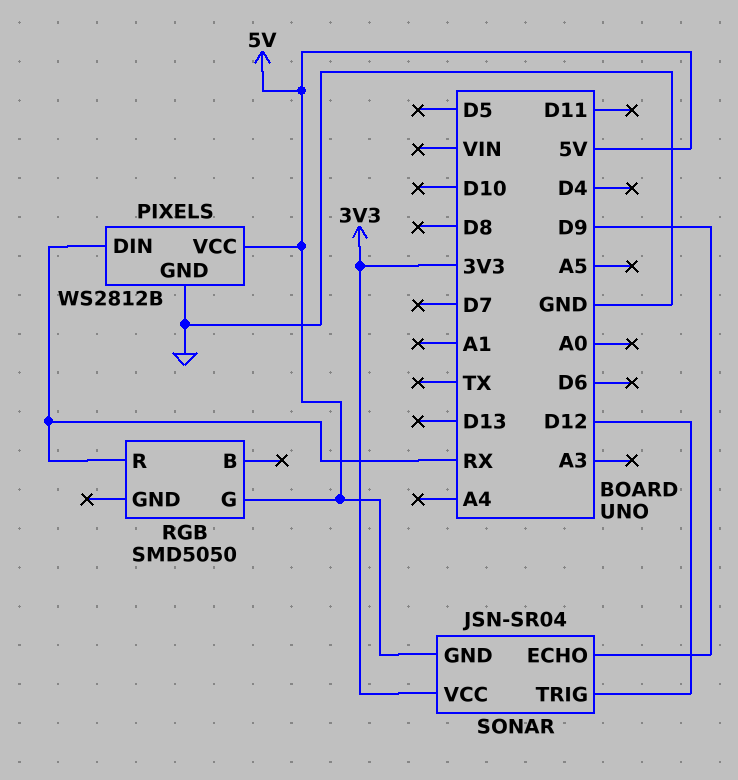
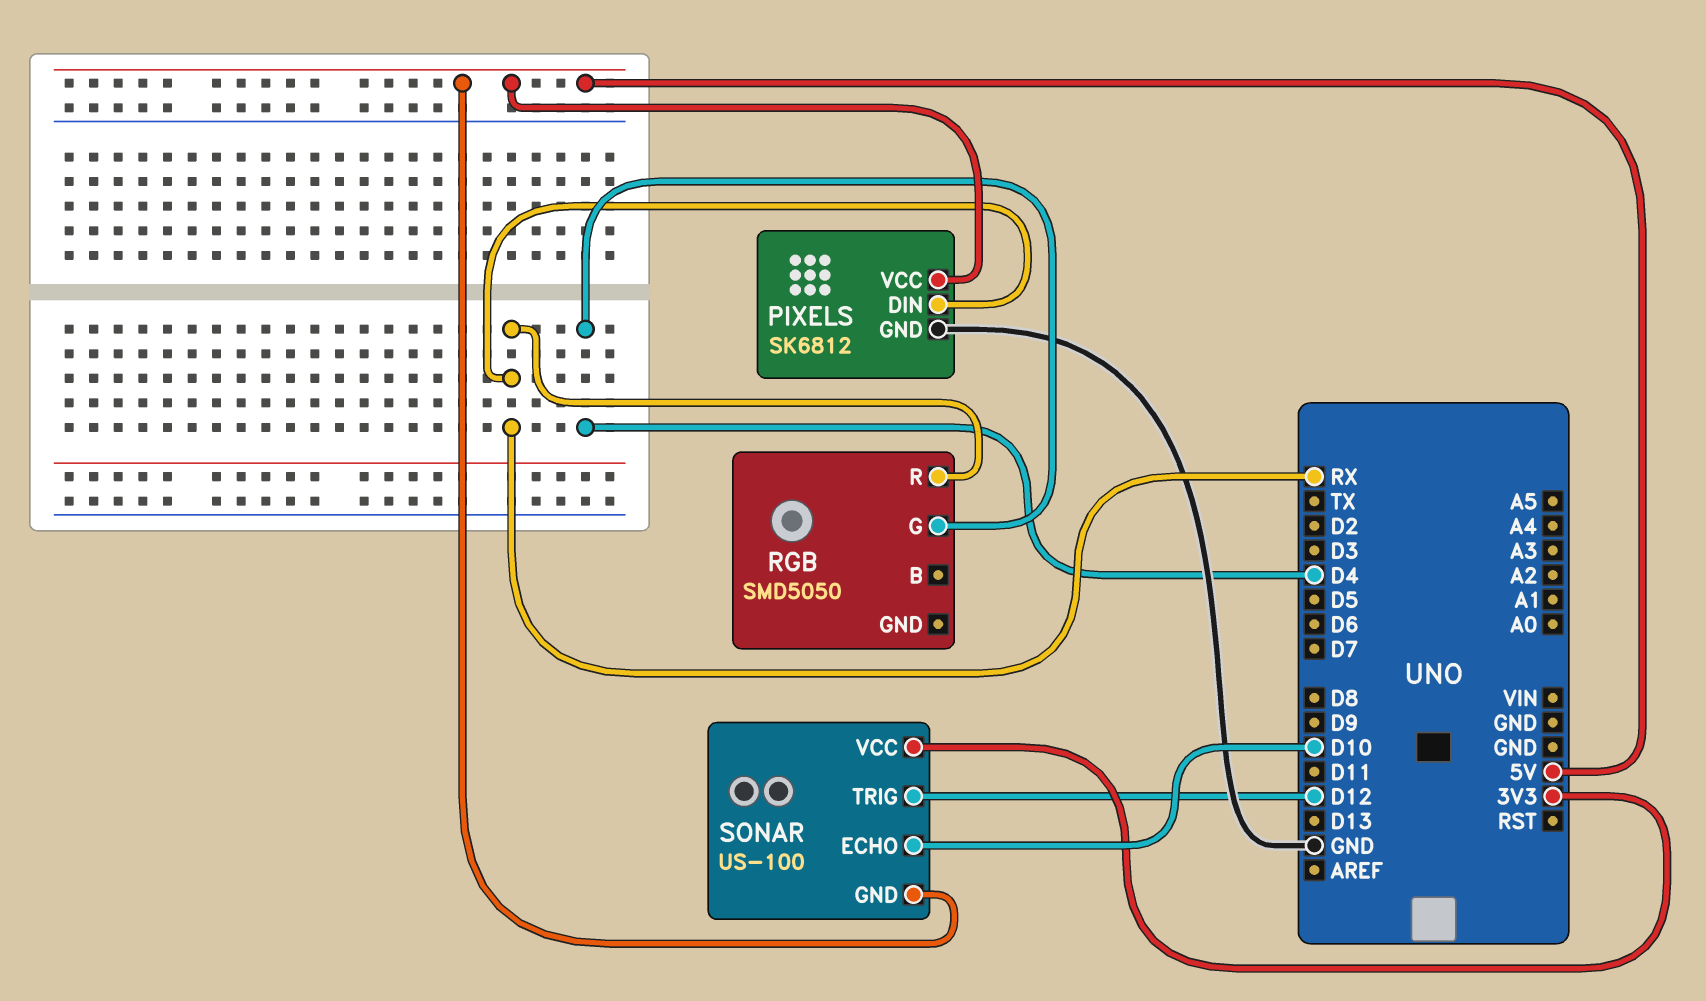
PIXELS: WS2812B -> SK6812
RGB pin G: 5V -> D4
SONAR: JSN-SR04 -> US-100
SONAR pin ECHO: D9 -> D10

